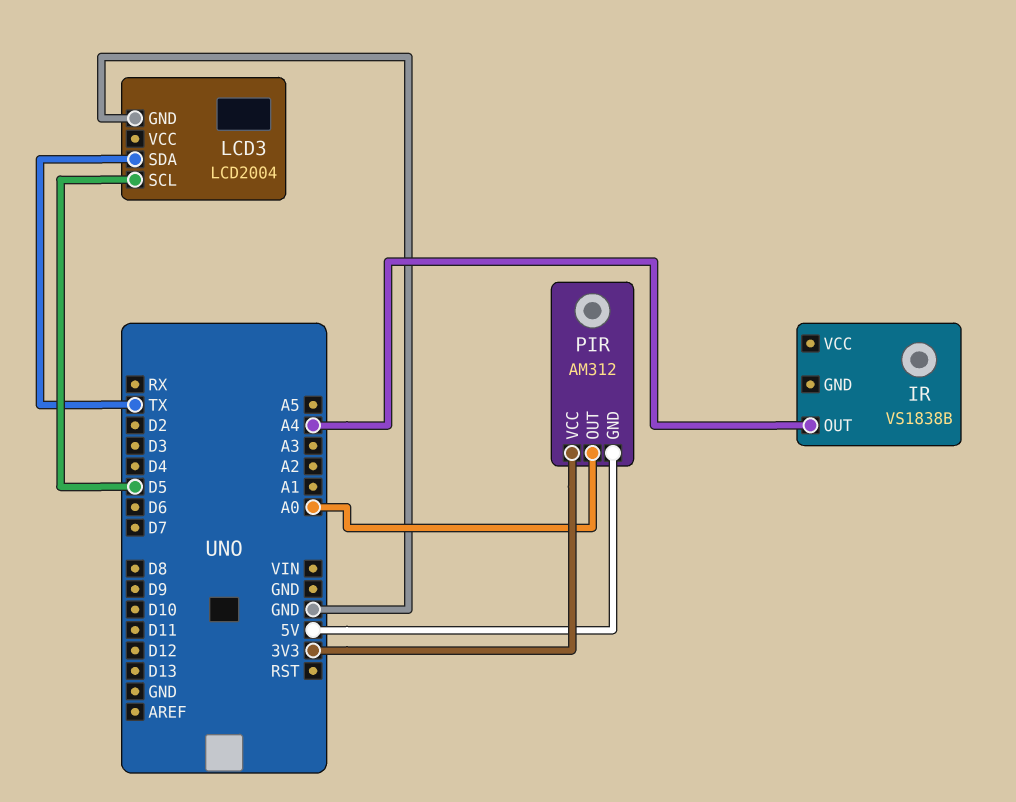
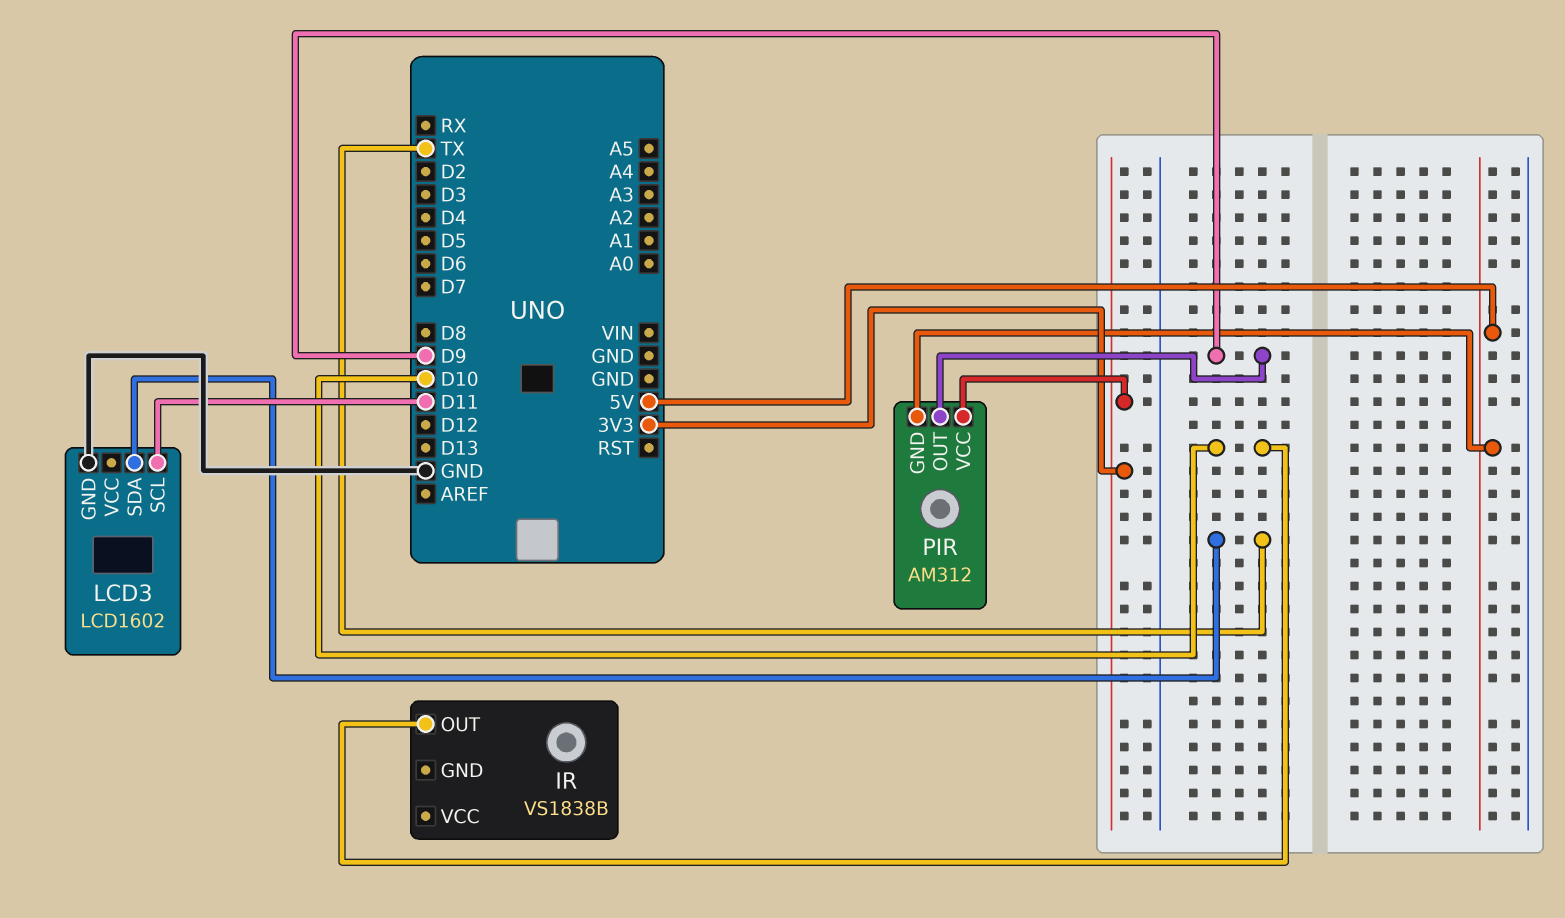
IR pin OUT: A4 -> D10
LCD3: LCD2004 -> LCD1602
LCD3 pin SCL: D5 -> D11
PIR pin OUT: A0 -> D9

